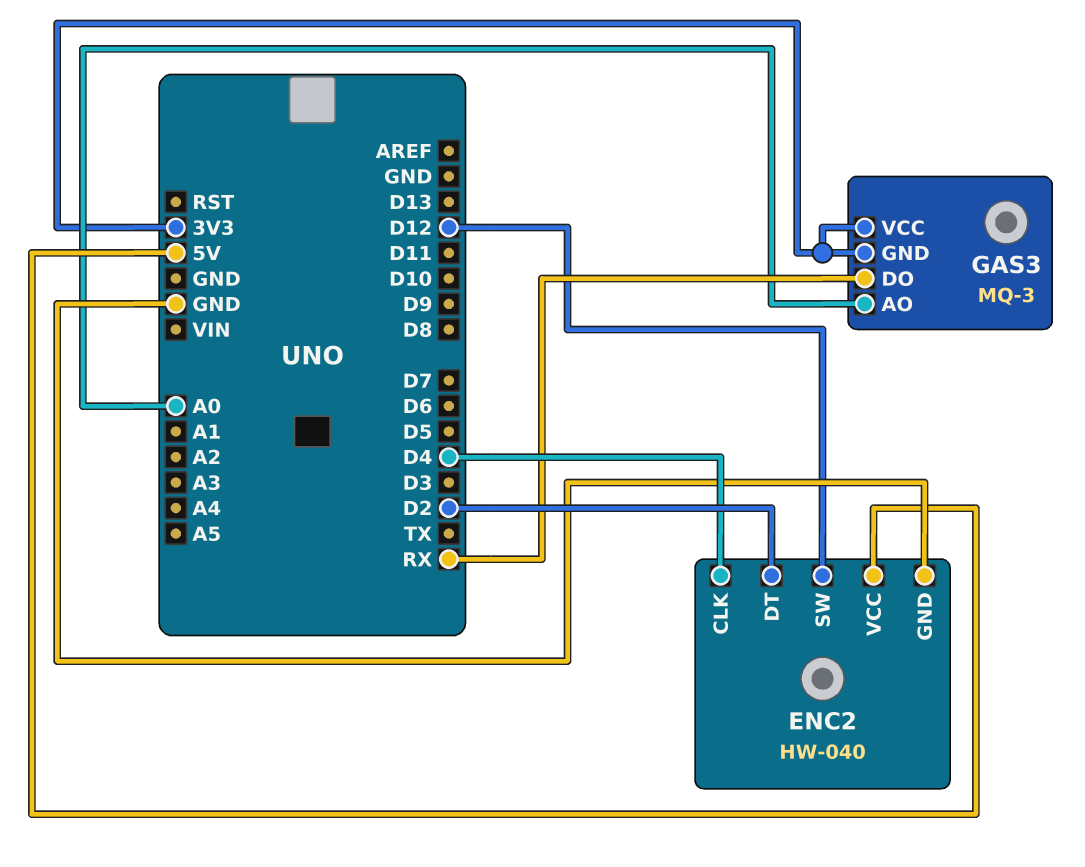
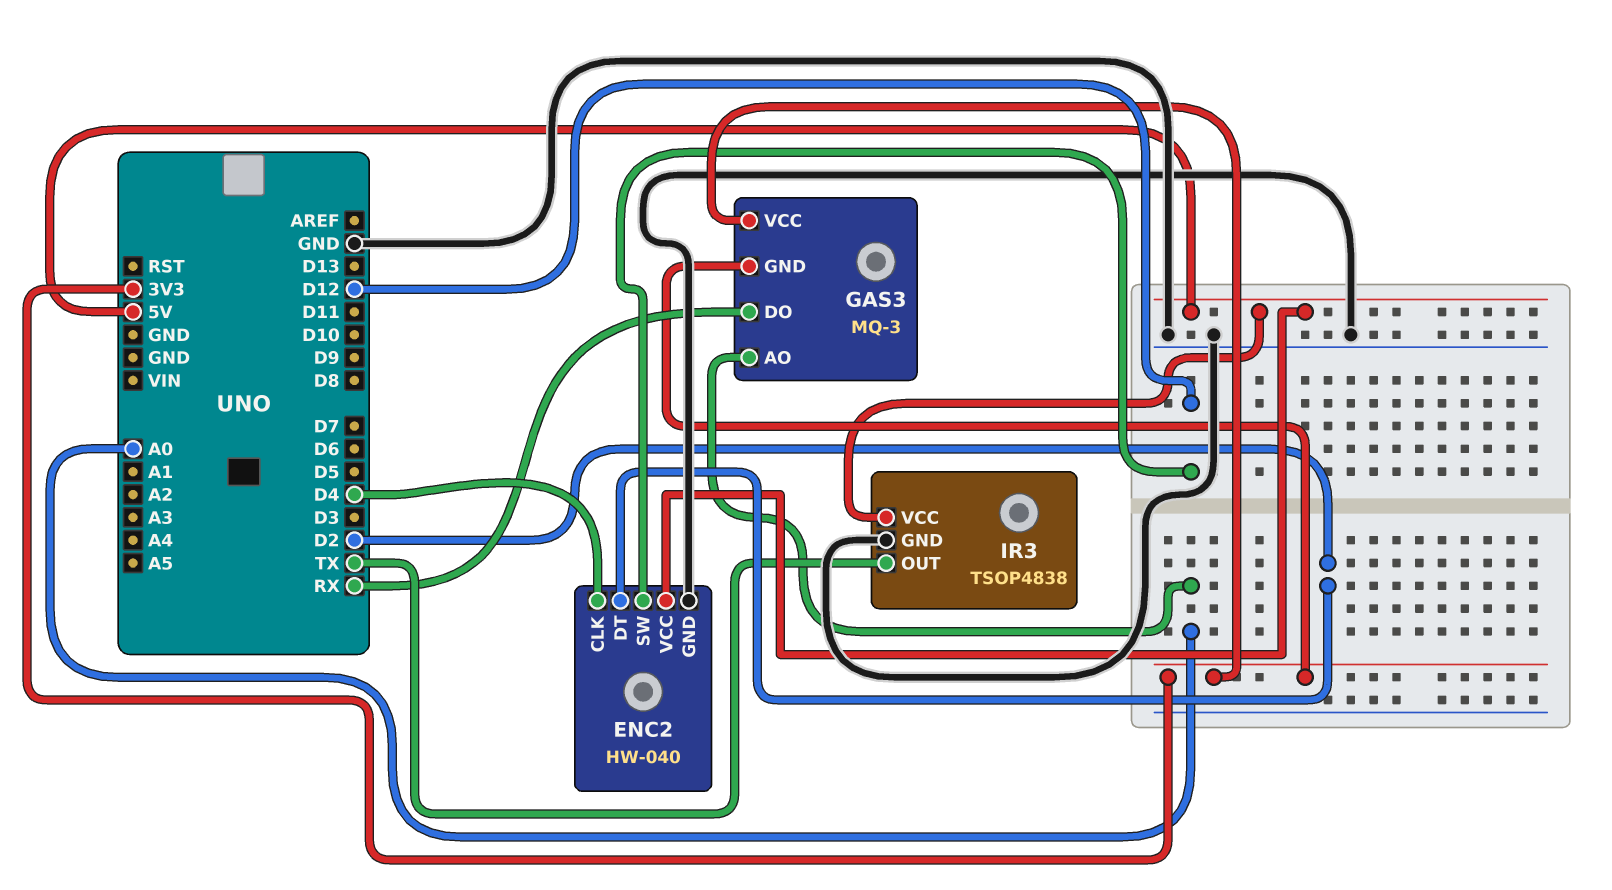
IR3: none -> TSOP4838
IR3 pin GND: none -> GND
IR3 pin OUT: none -> TX
IR3 pin VCC: none -> 5V

